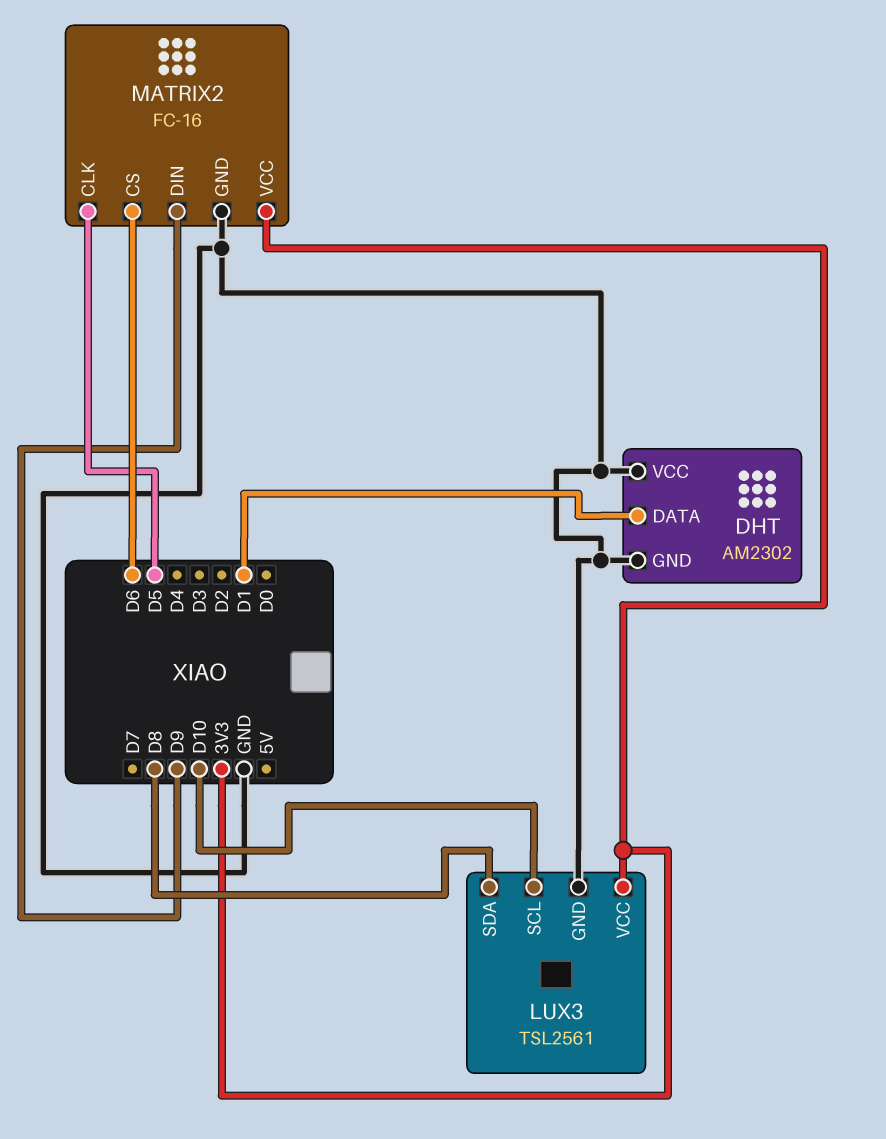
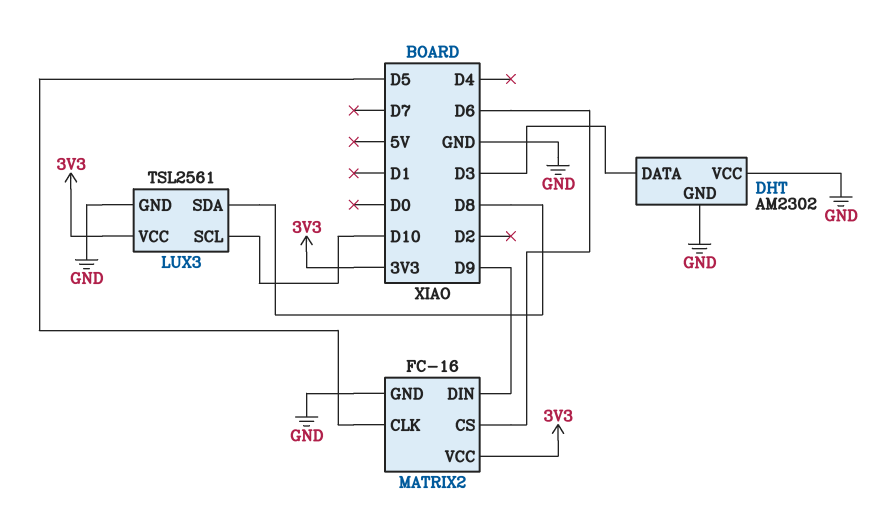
DHT pin DATA: D1 -> D3

